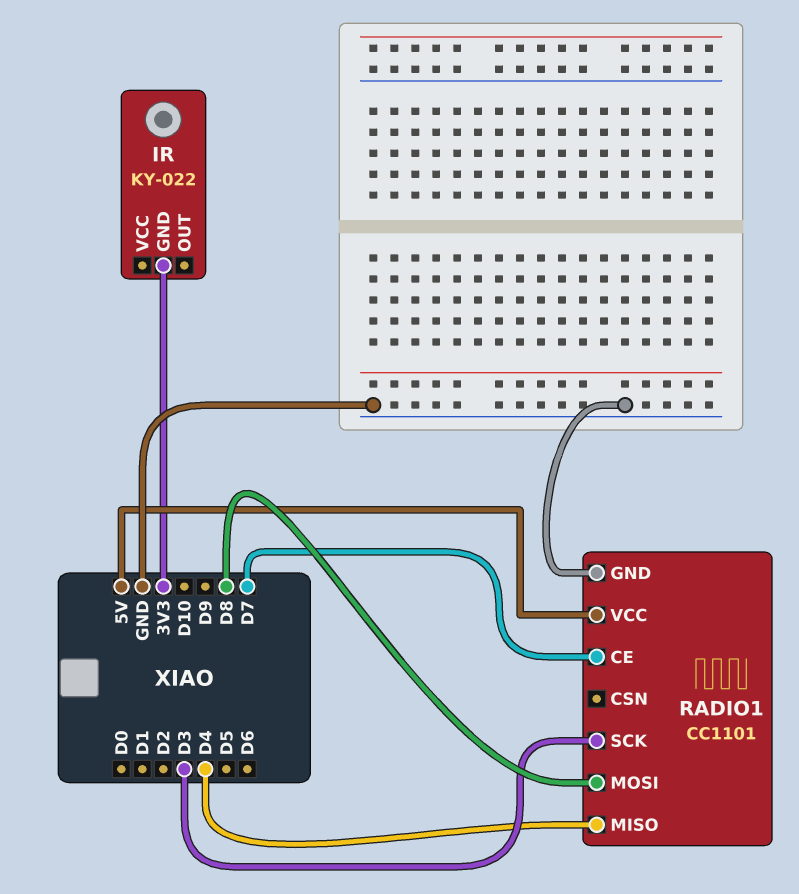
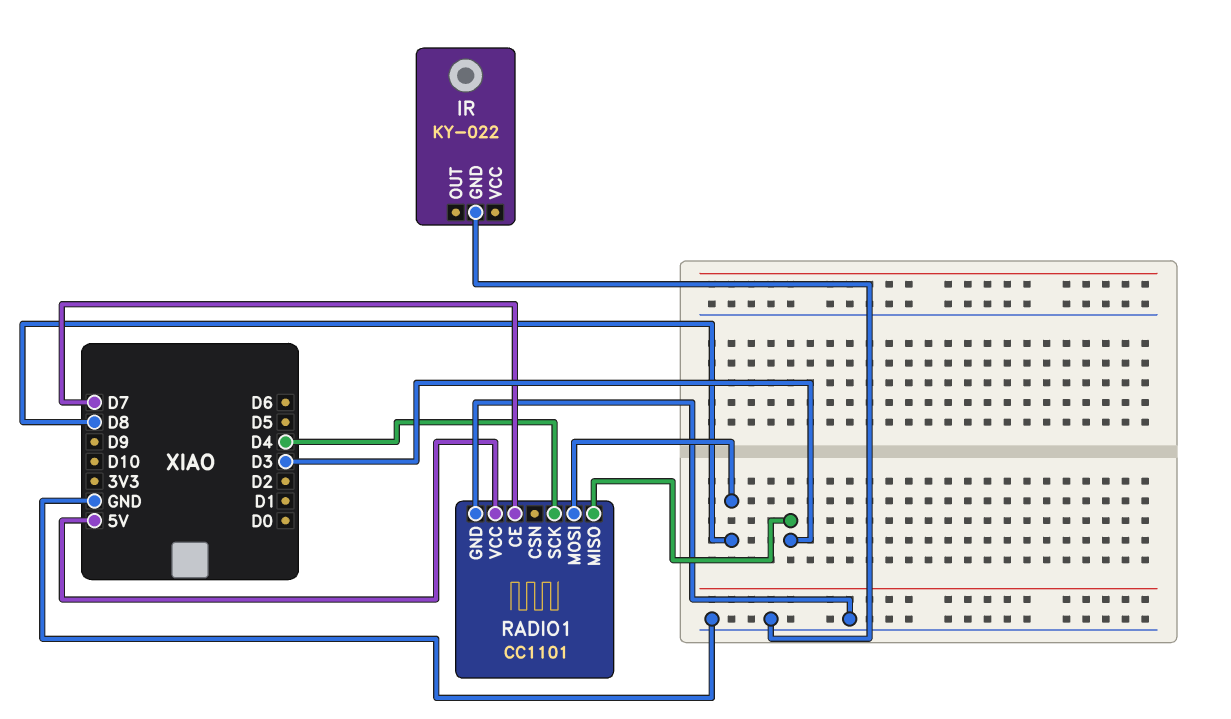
IR pin GND: 3V3 -> GND
RADIO1 pin MISO: D4 -> D3
RADIO1 pin SCK: D3 -> D4

